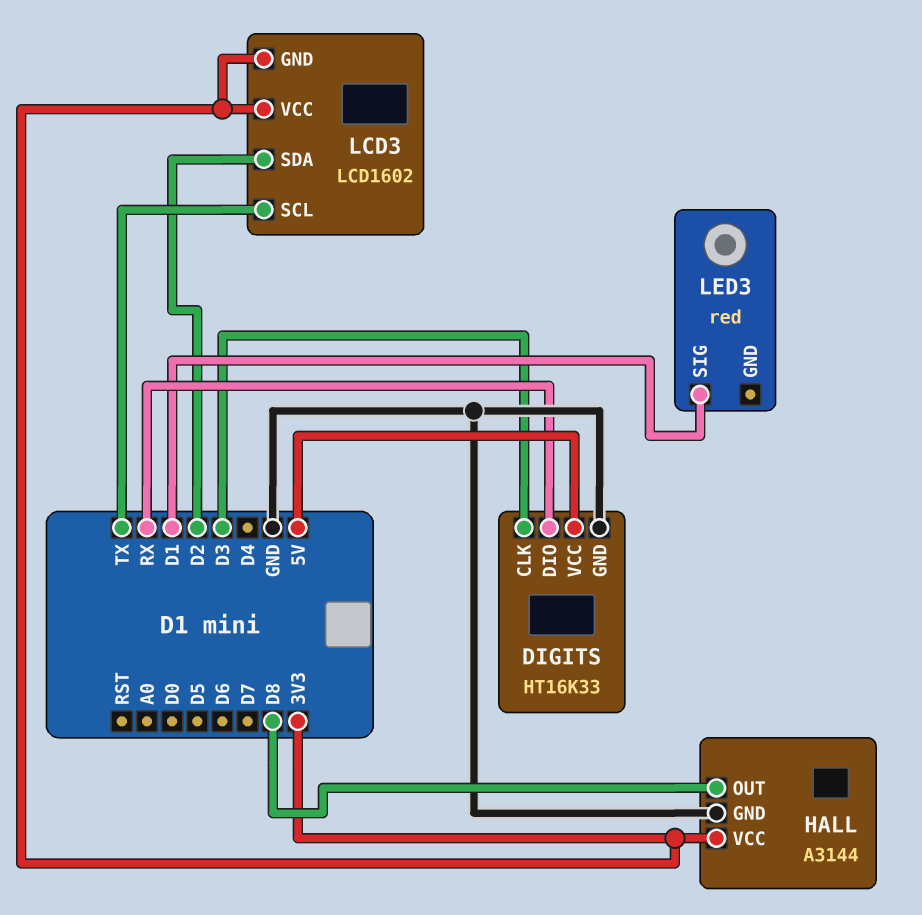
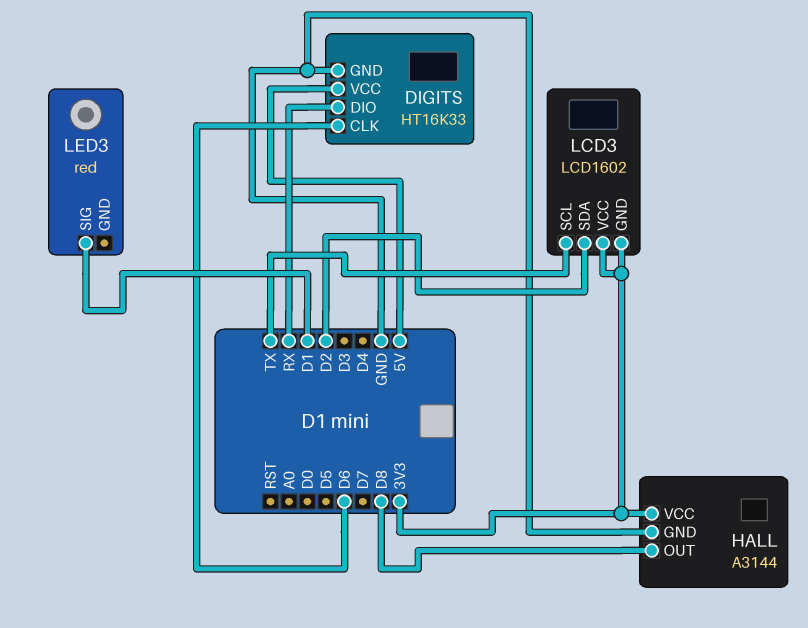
DIGITS pin CLK: D3 -> D6

